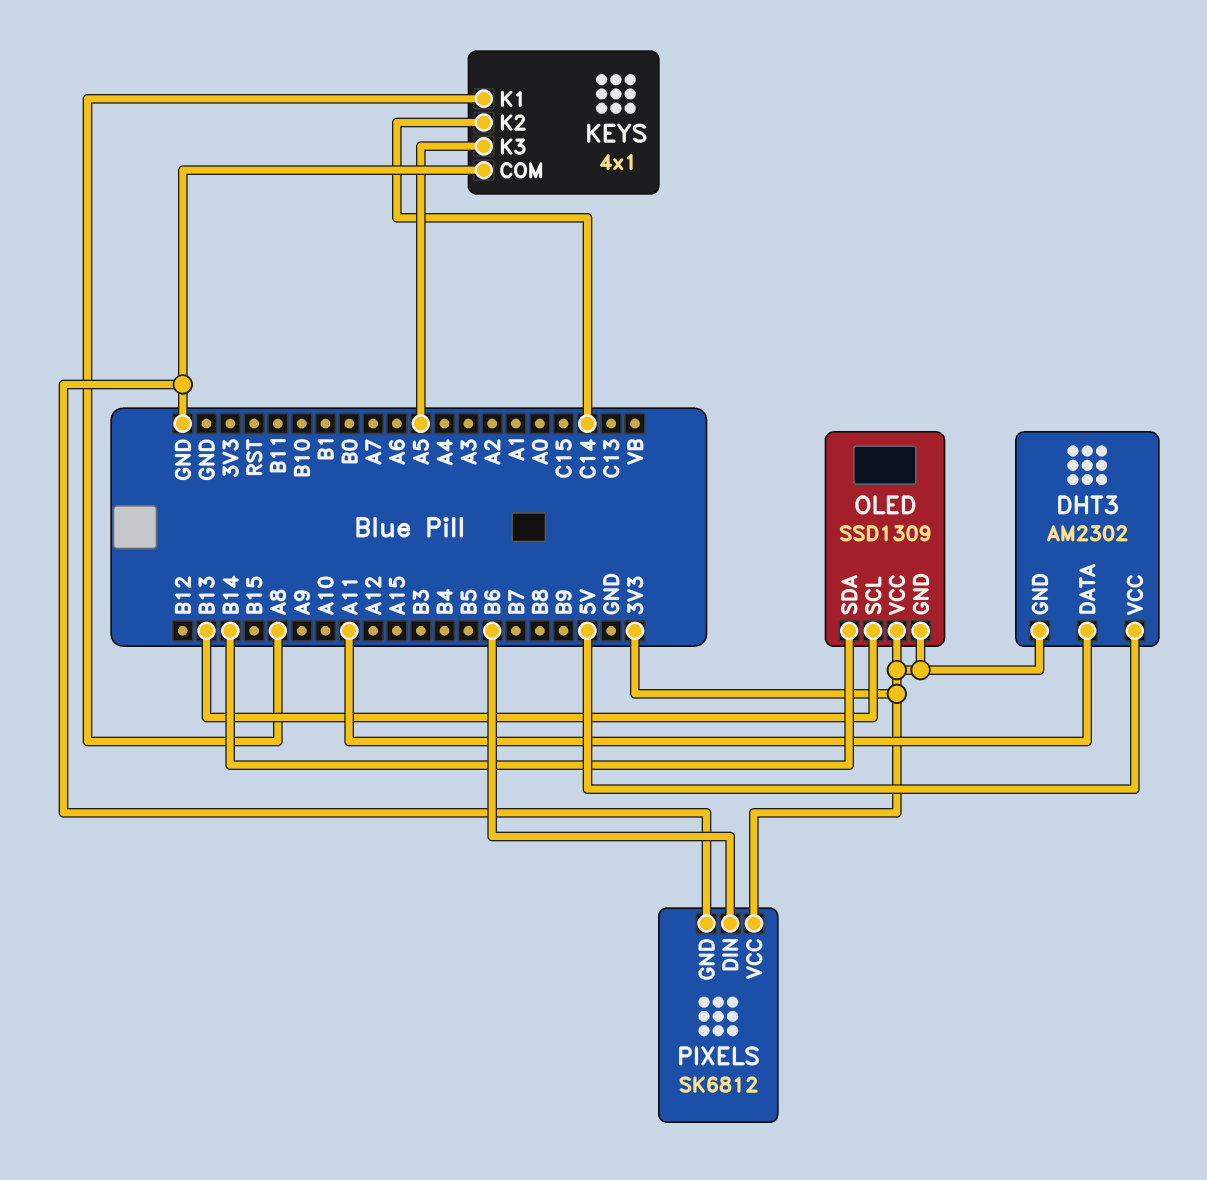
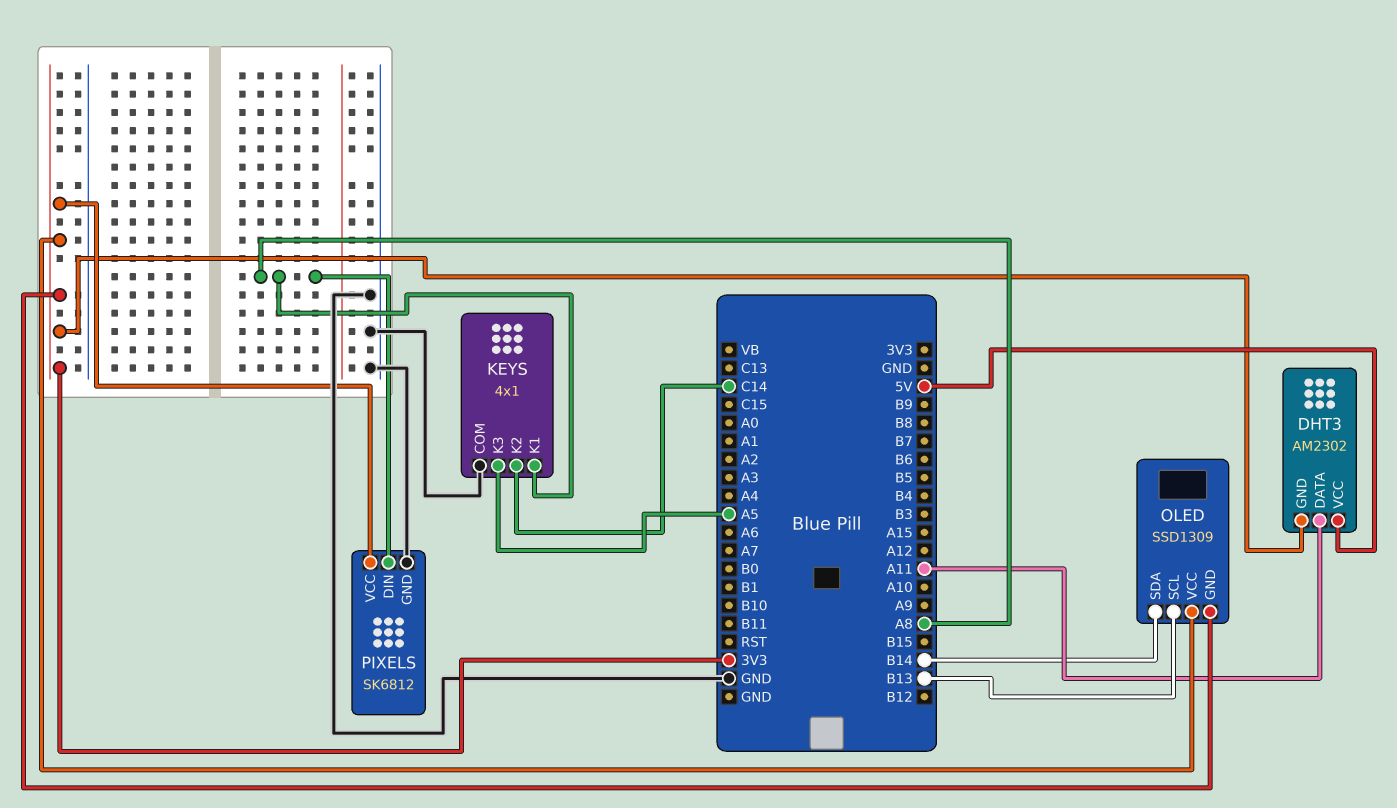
PIXELS pin DIN: B6 -> A8

